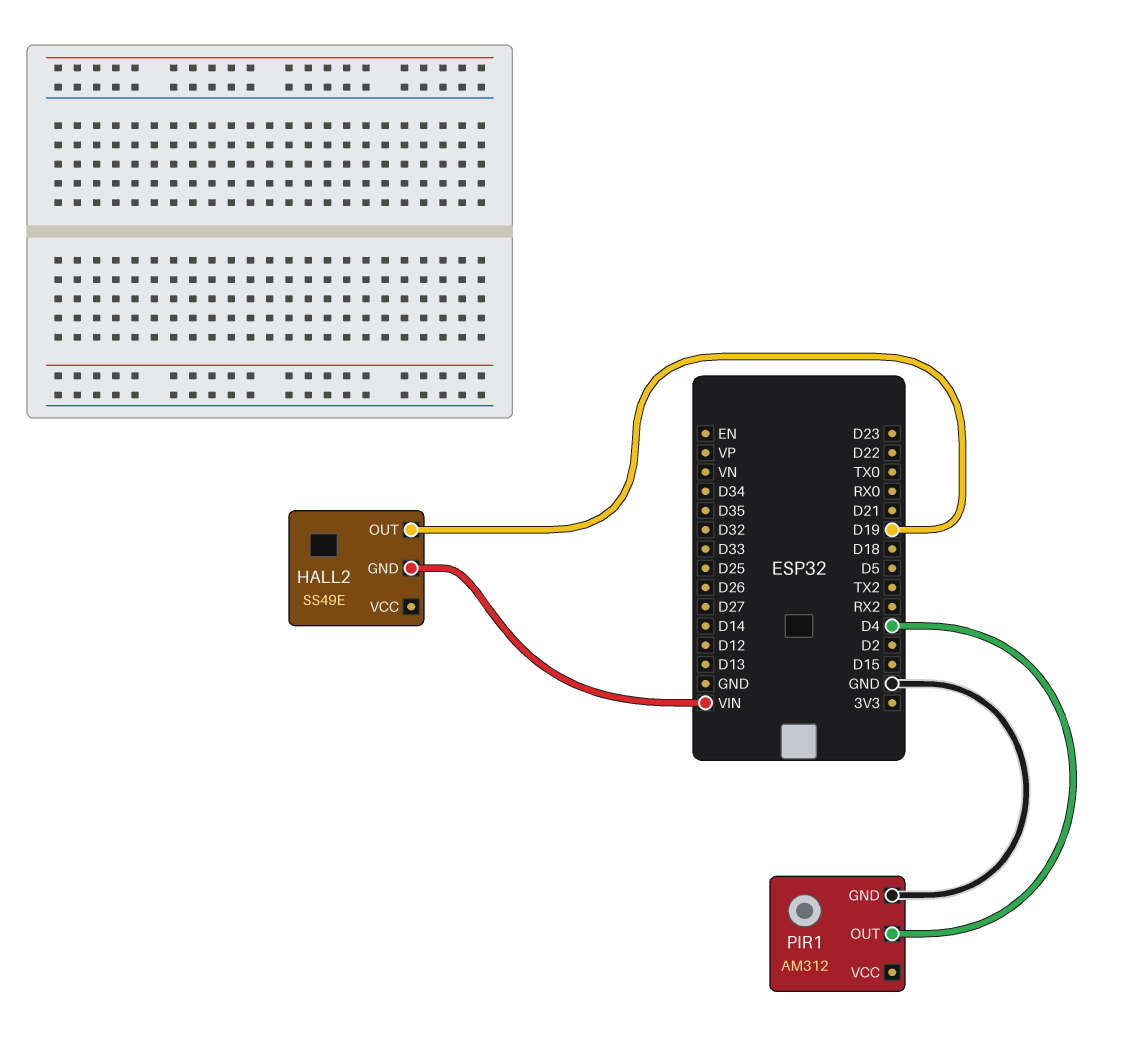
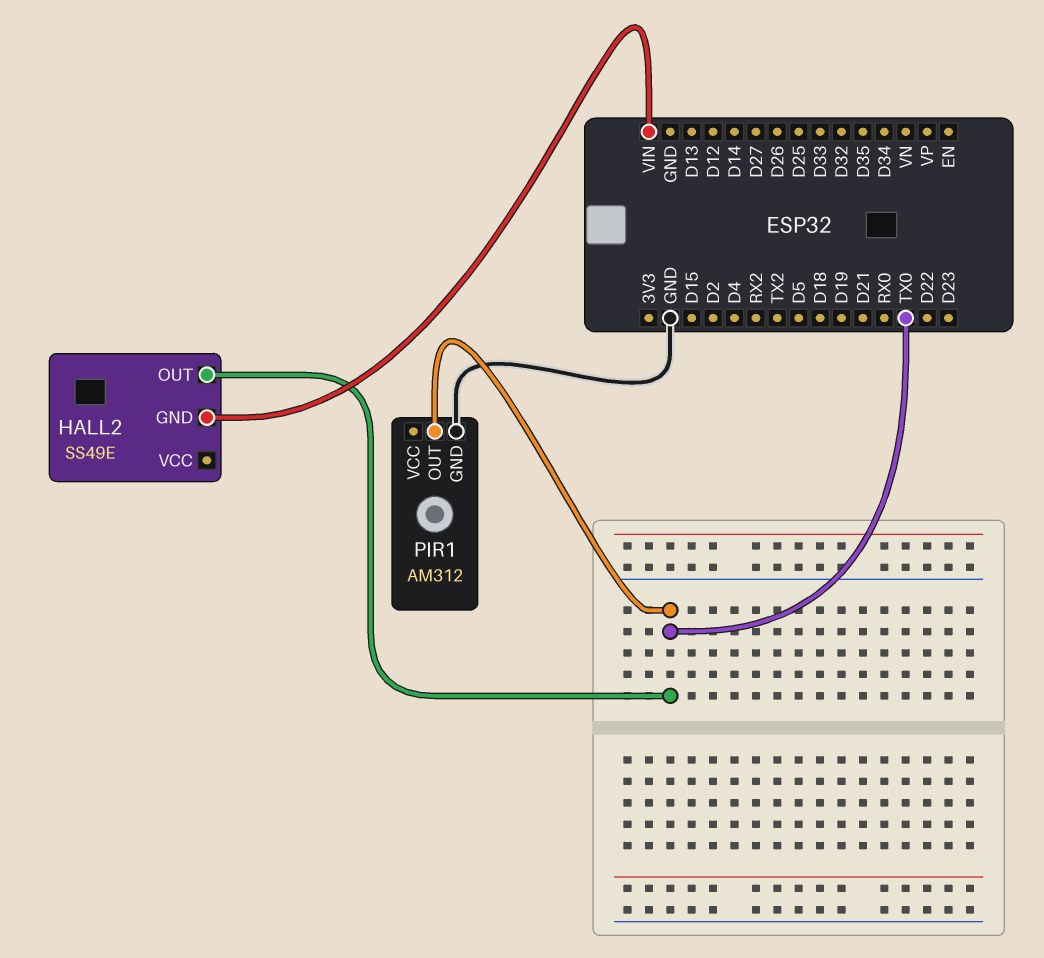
HALL2 pin OUT: D19 -> TX0
PIR1 pin OUT: D4 -> TX0

